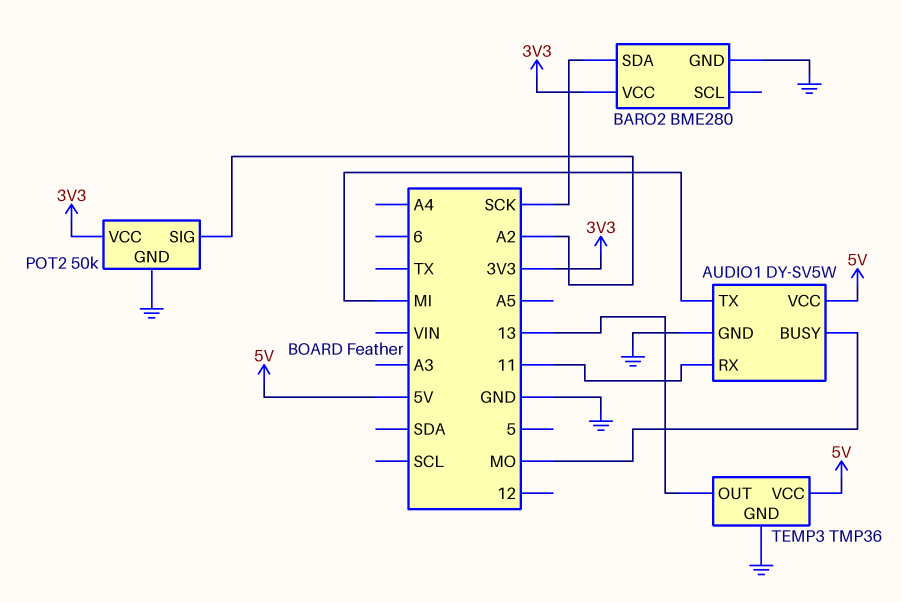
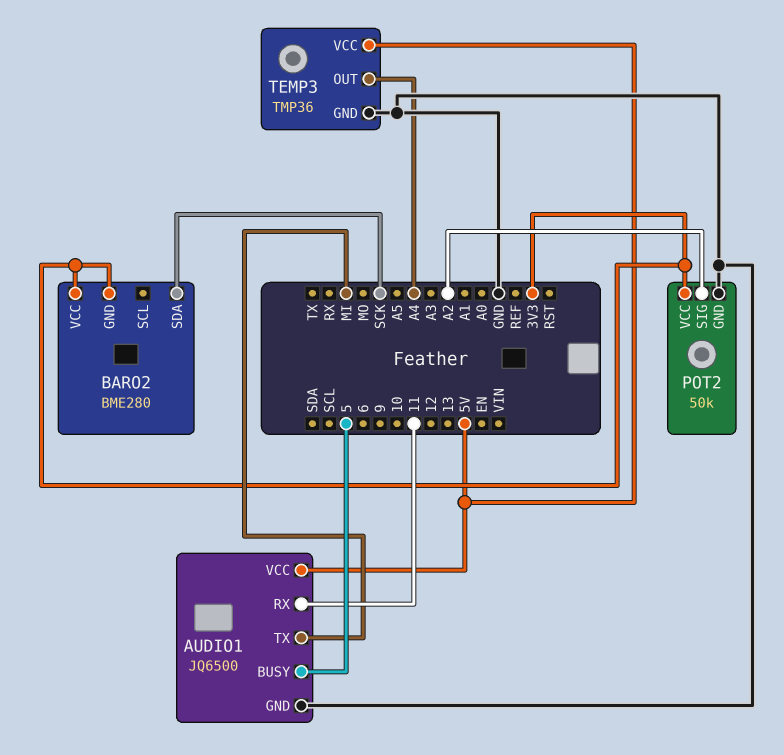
AUDIO1: DY-SV5W -> JQ6500
AUDIO1 pin BUSY: MO -> 5
BARO2 pin GND: GND -> 3V3
TEMP3 pin OUT: 13 -> A4

